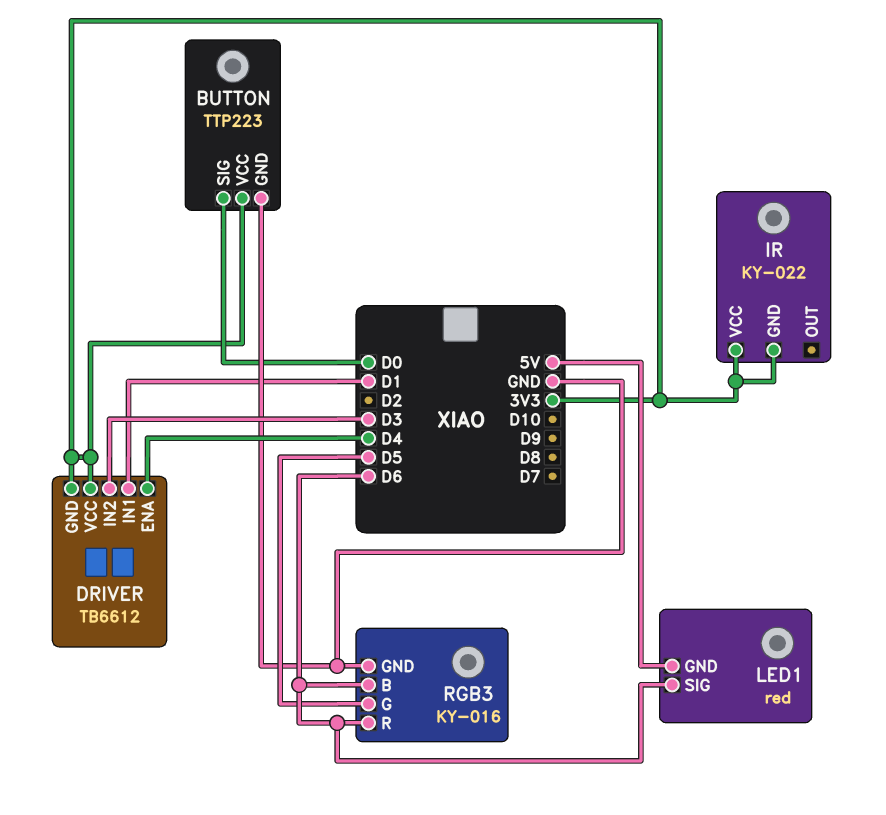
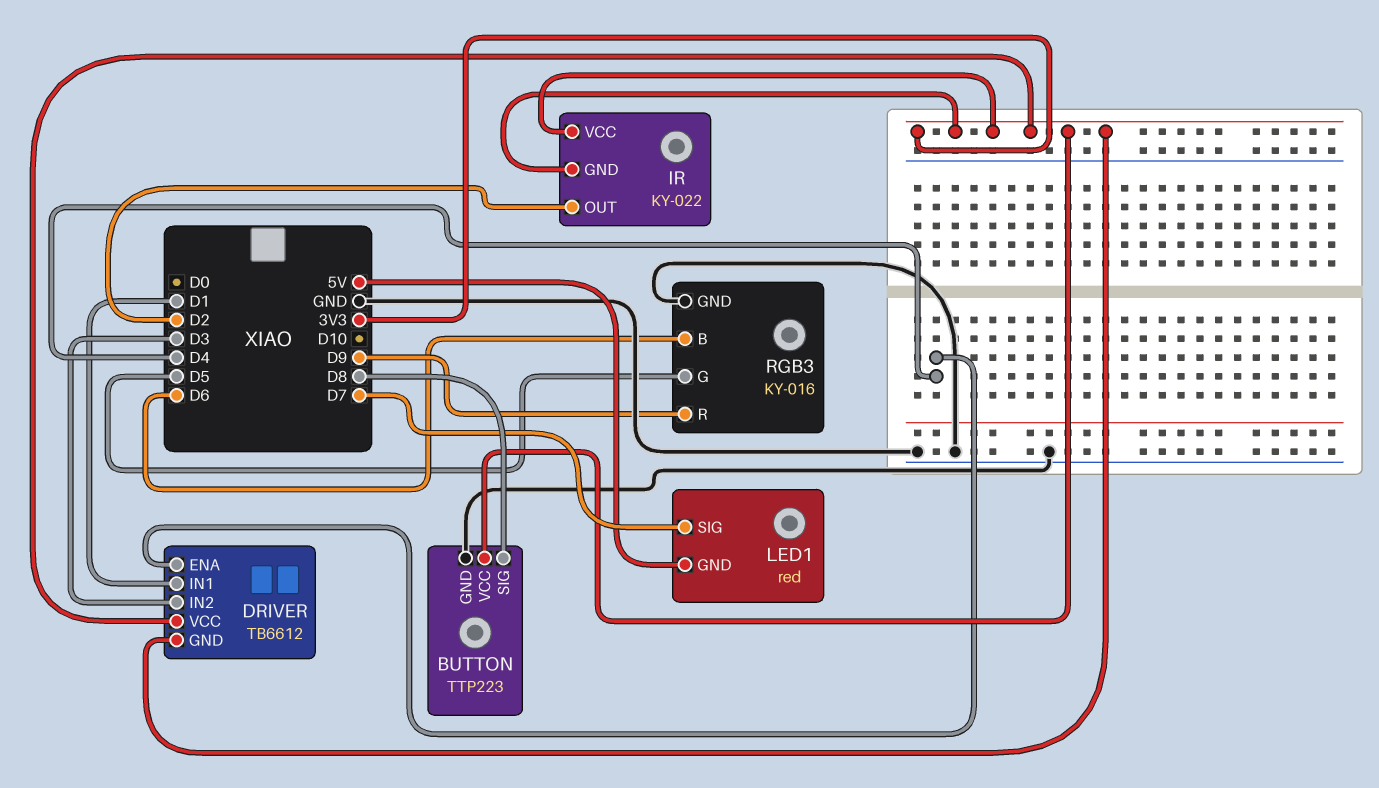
BUTTON pin SIG: D0 -> D8
IR pin OUT: none -> D2
LED1 pin SIG: D6 -> D7
RGB3 pin R: D6 -> D9

